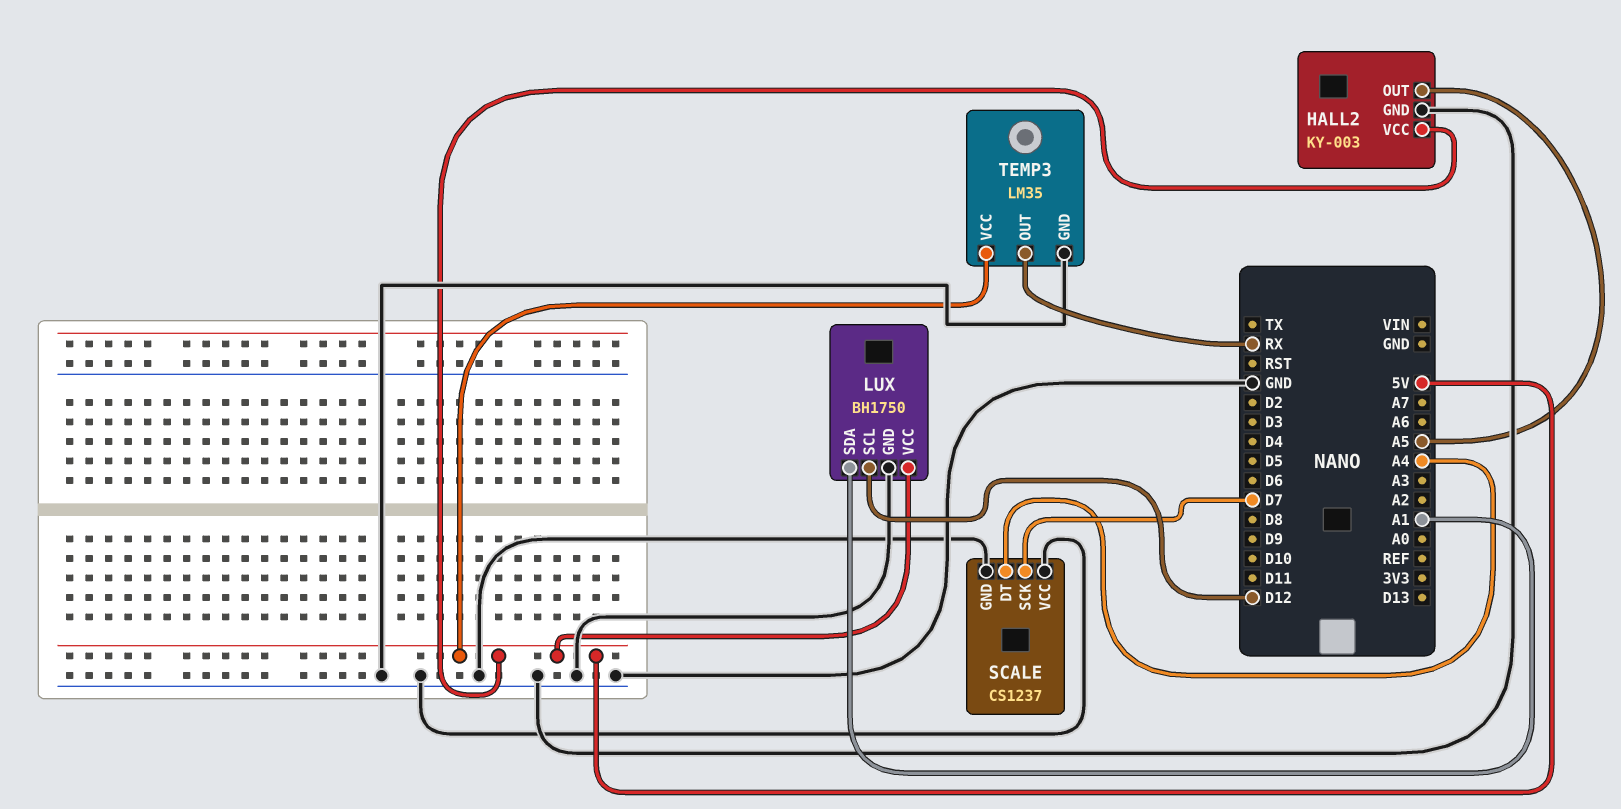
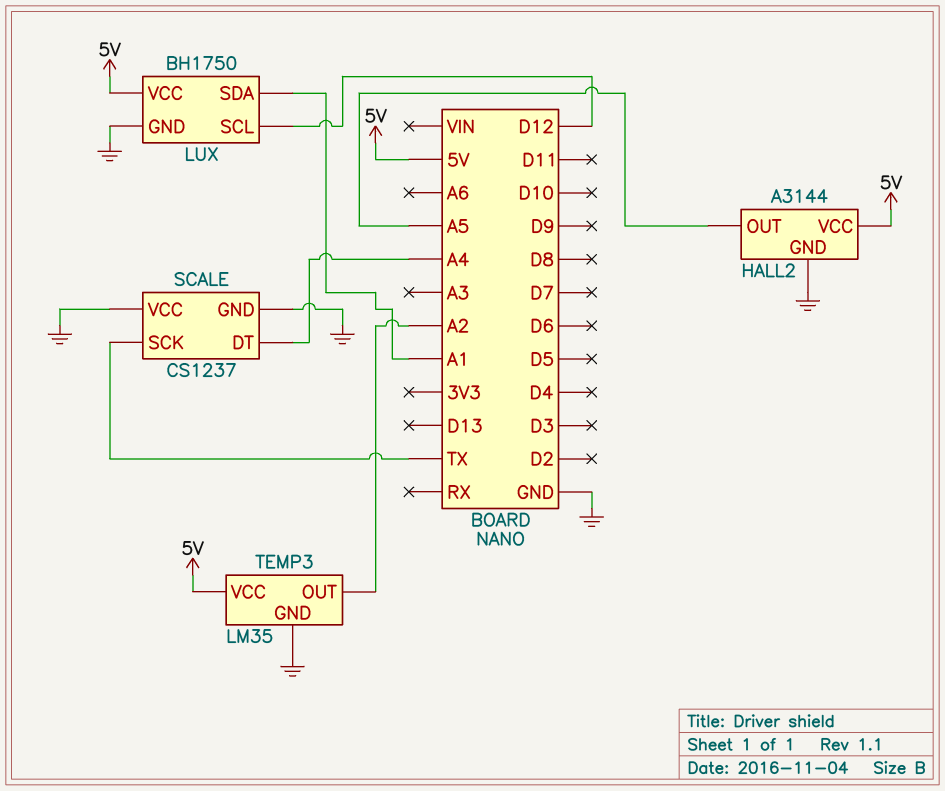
HALL2: KY-003 -> A3144
SCALE pin SCK: D7 -> TX
TEMP3 pin OUT: RX -> A2

